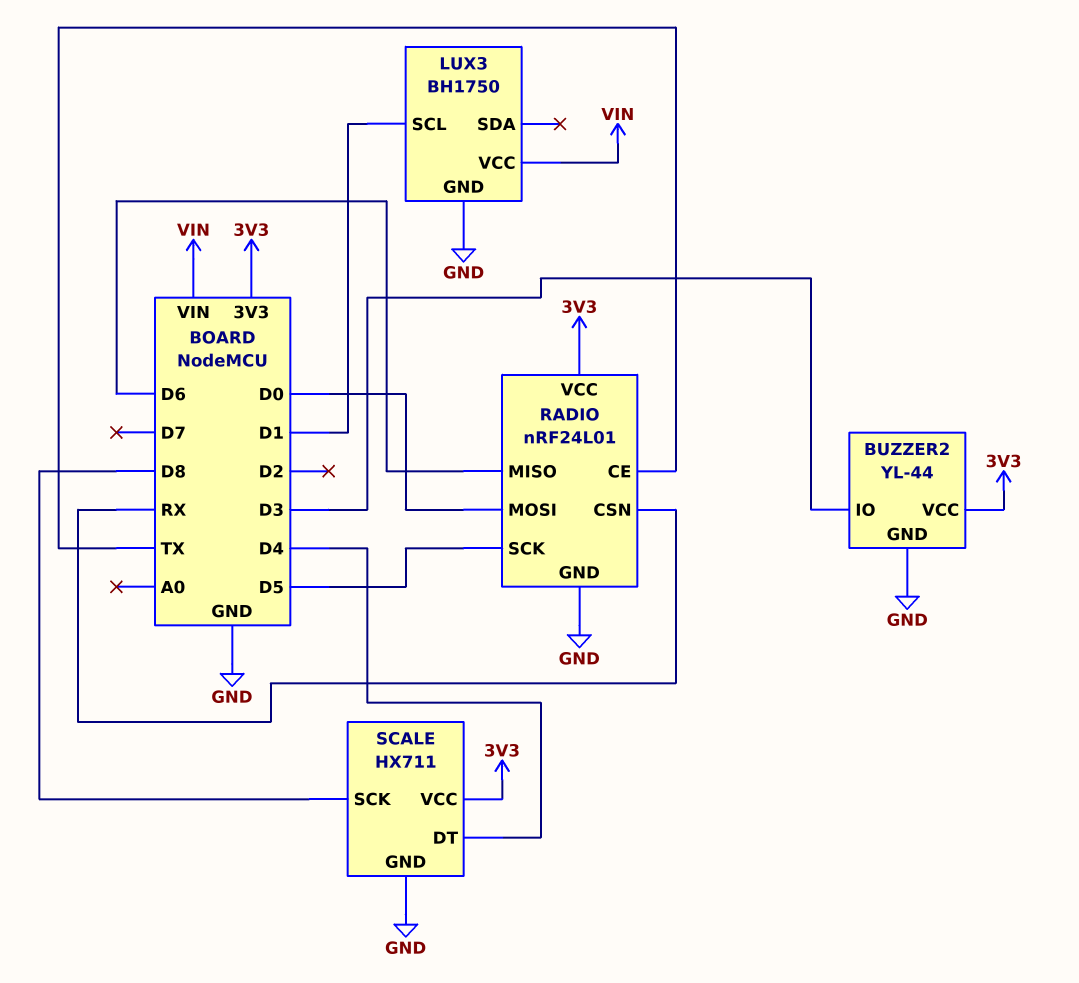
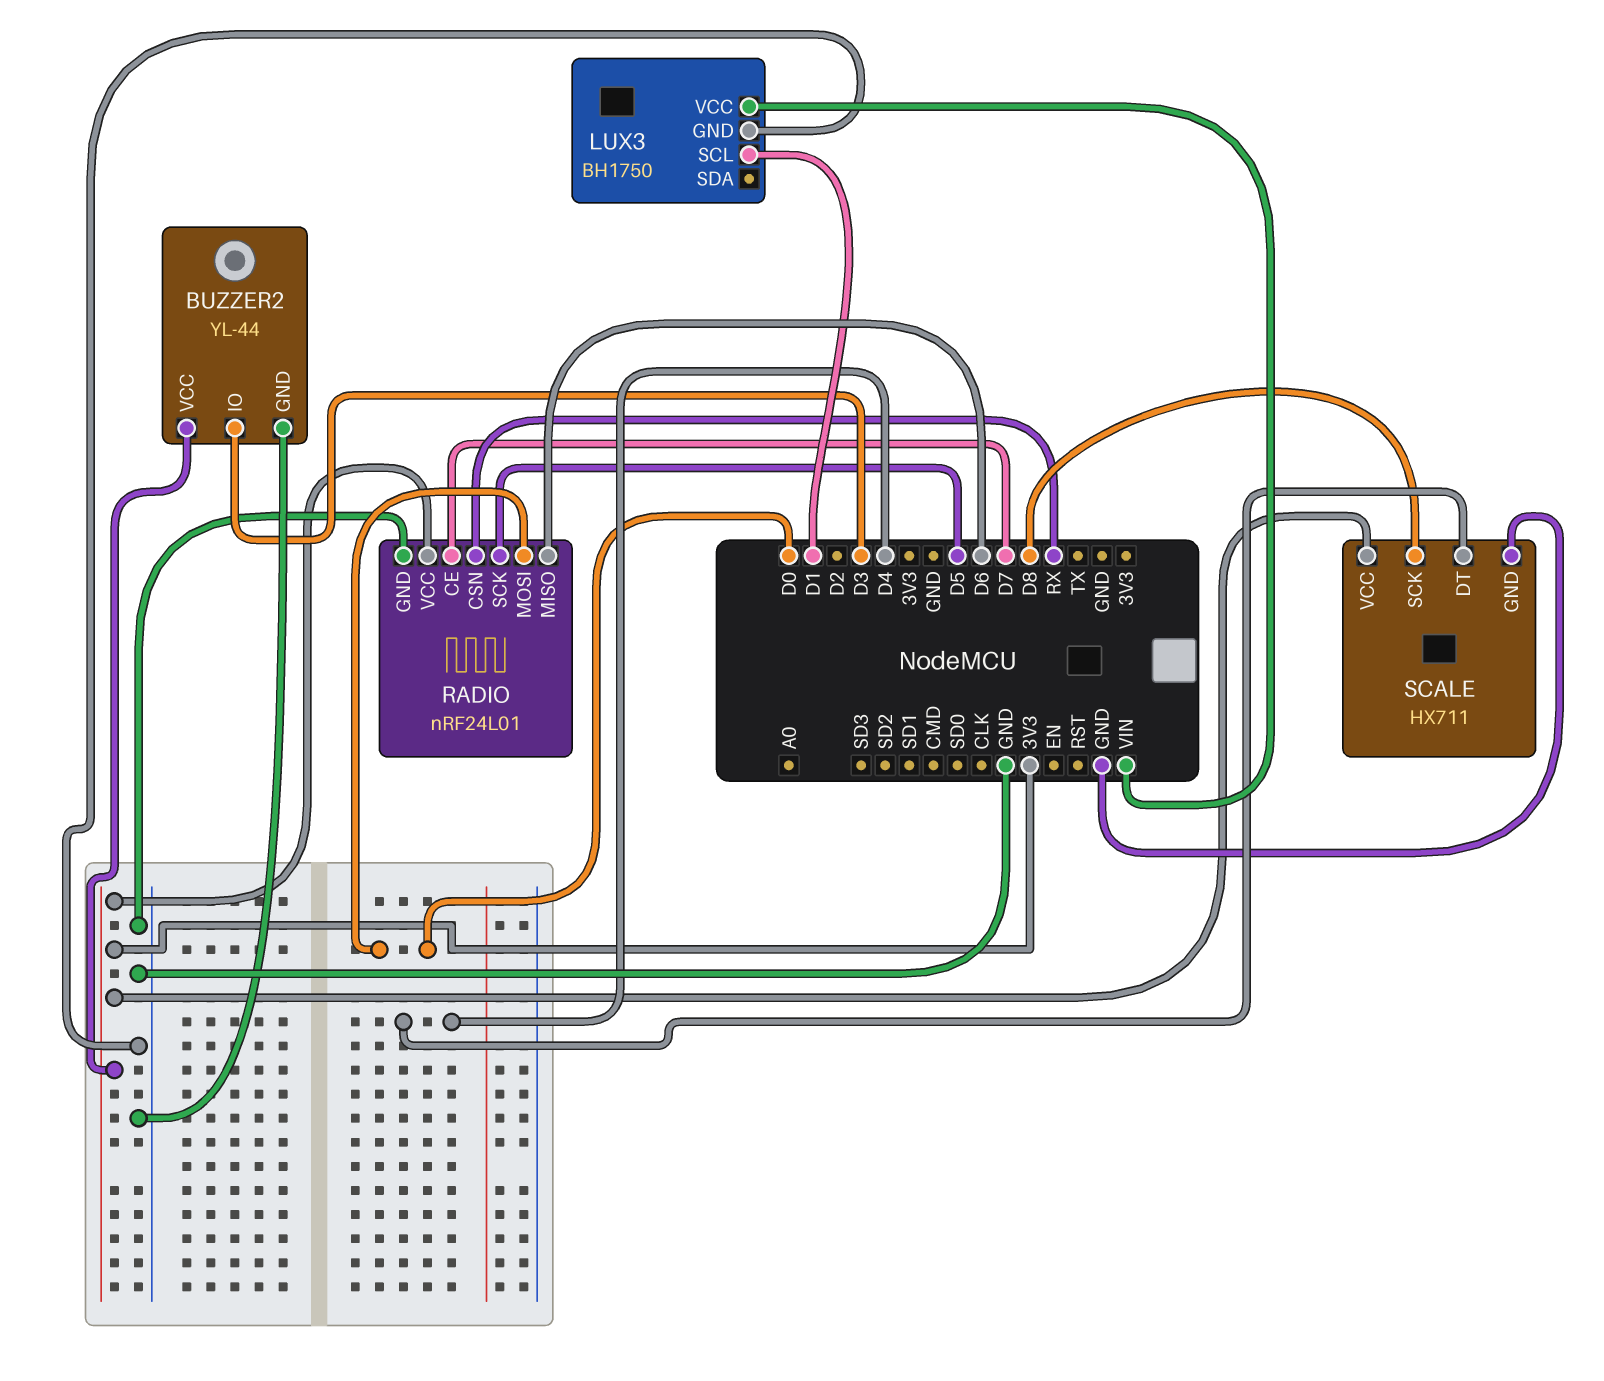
RADIO pin CE: TX -> D7

